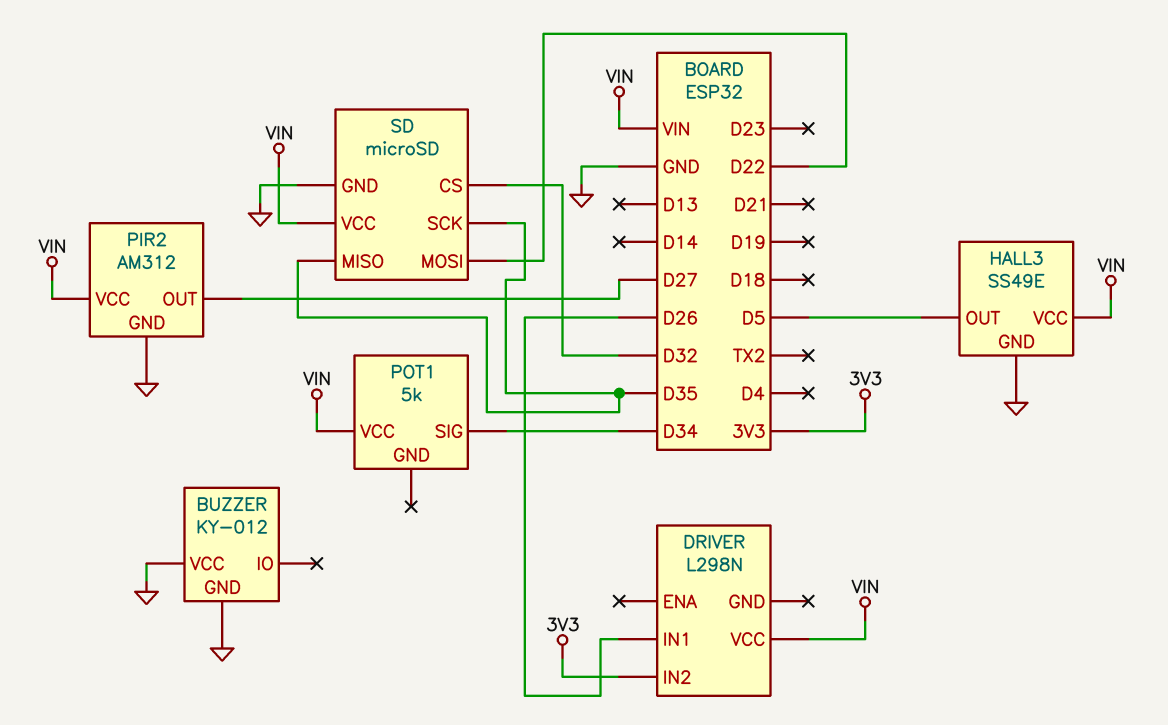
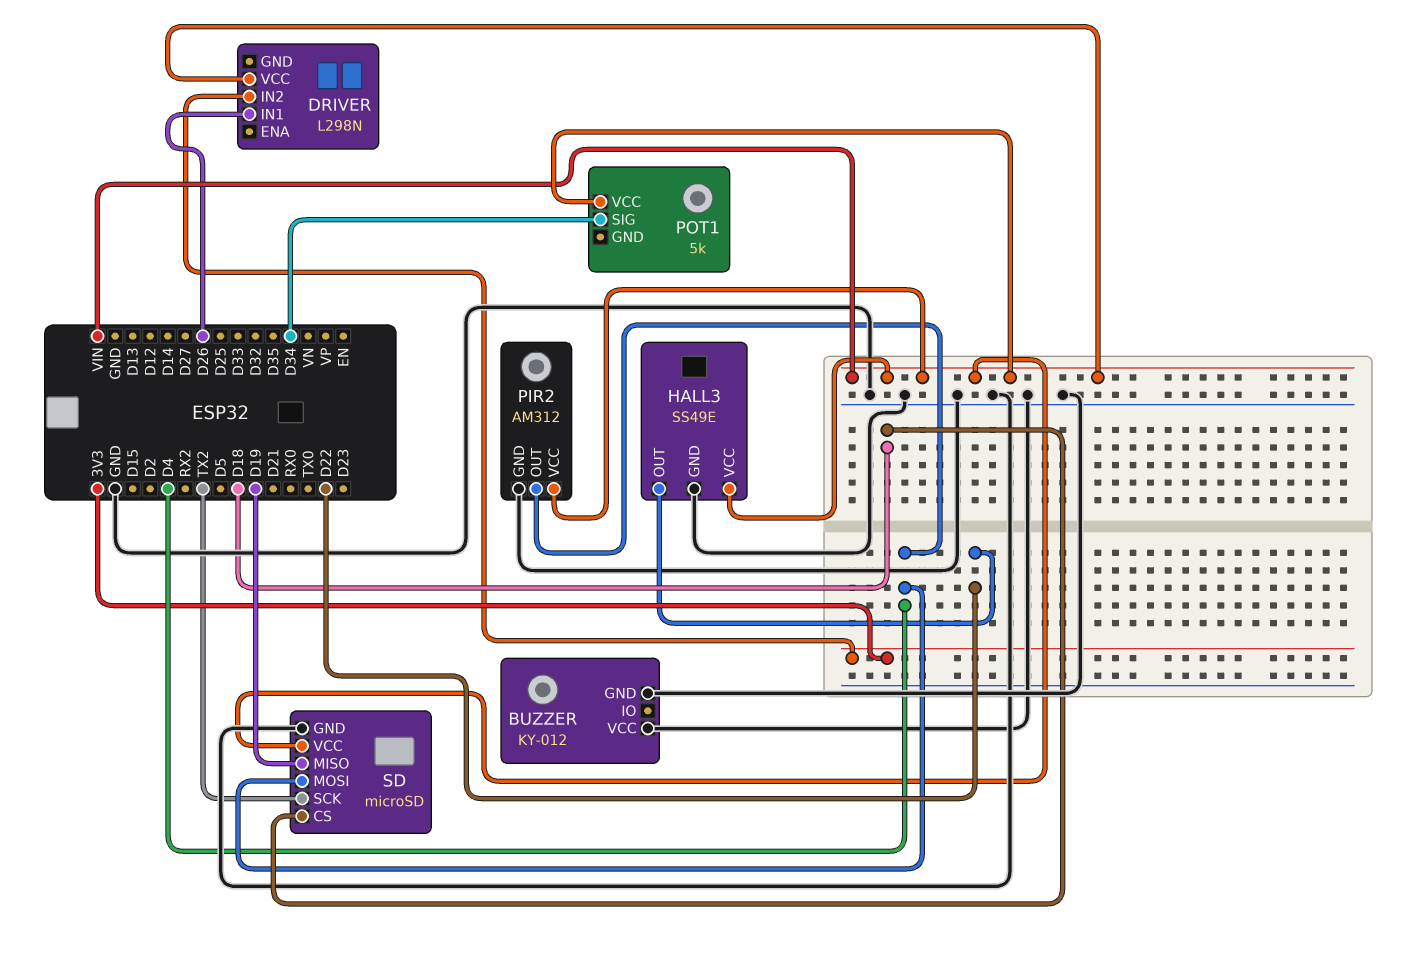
HALL3 pin OUT: D5 -> D22
PIR2 pin OUT: D27 -> D4
SD pin CS: D32 -> D18
SD pin MISO: D35 -> D19
SD pin MOSI: D22 -> D4
SD pin SCK: D35 -> TX2

